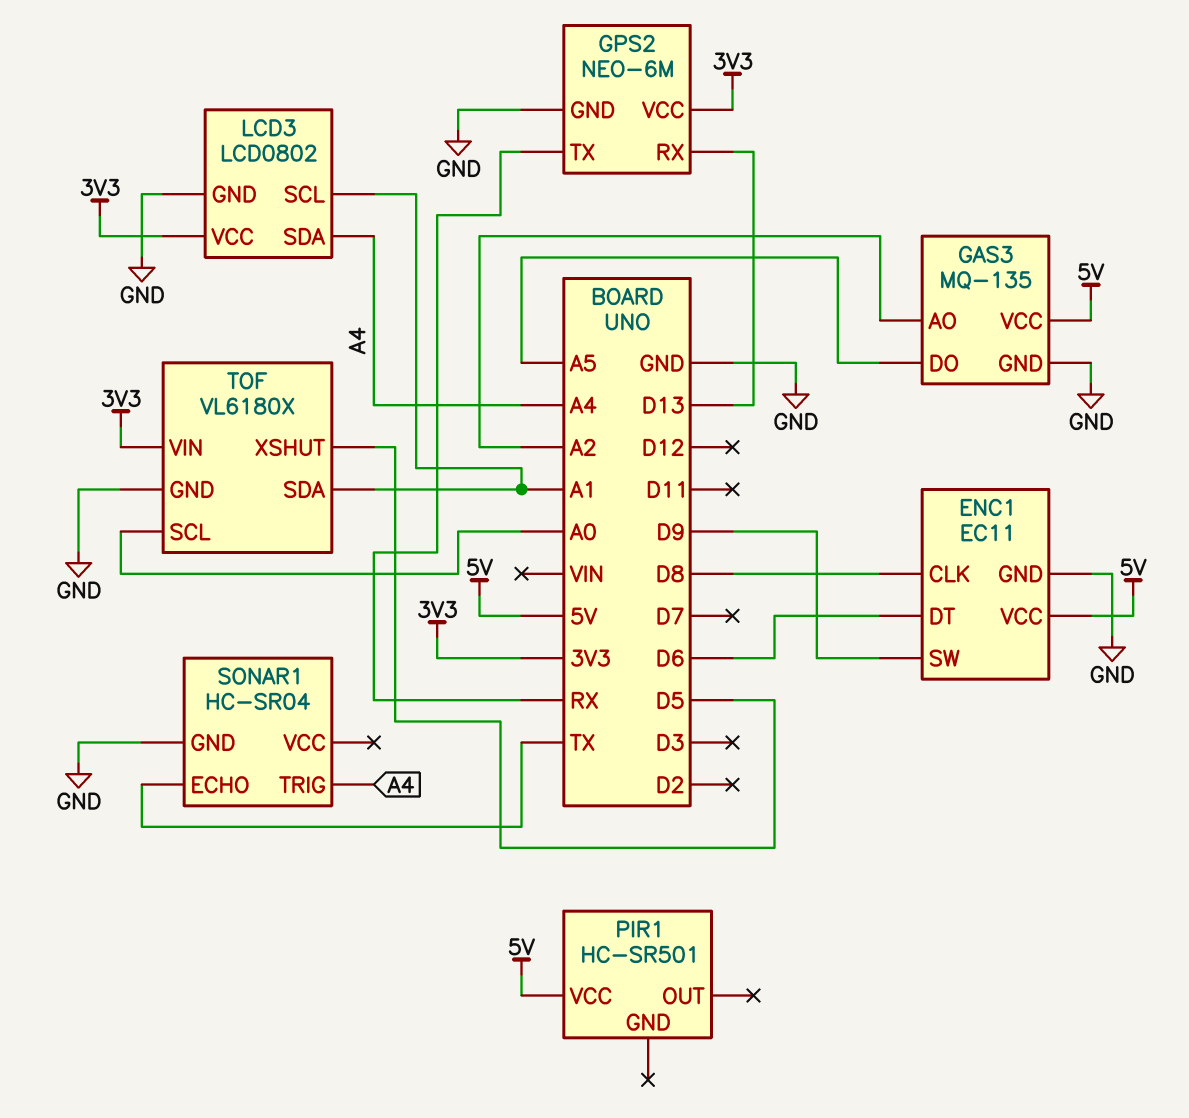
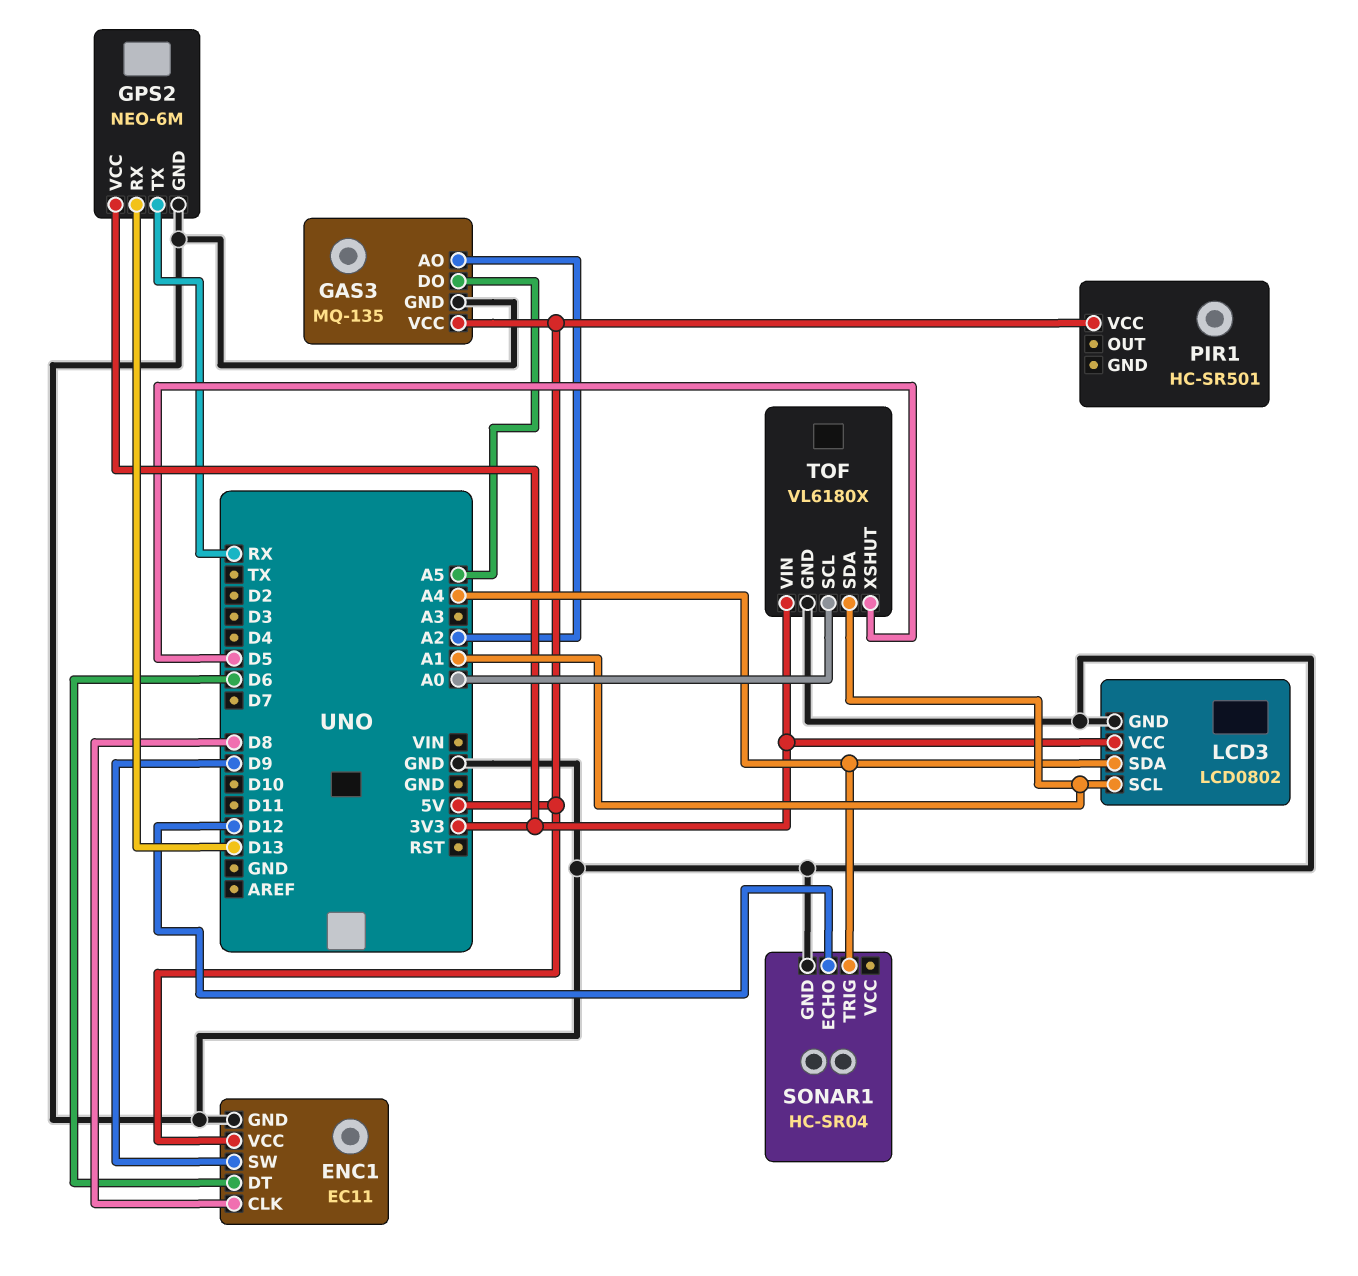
SONAR1 pin ECHO: TX -> D12

